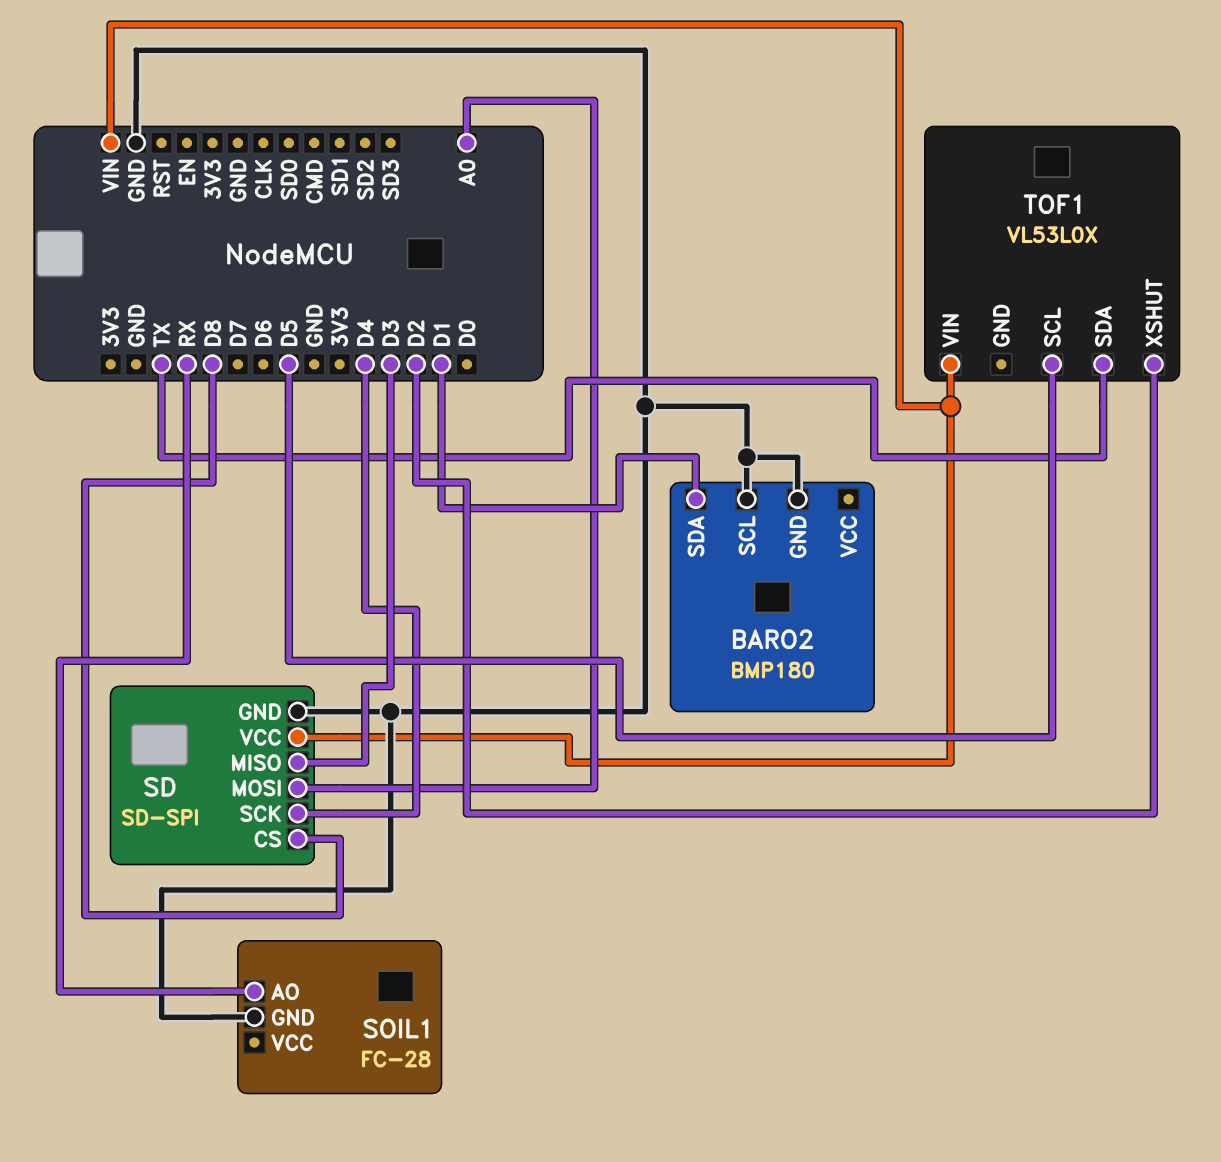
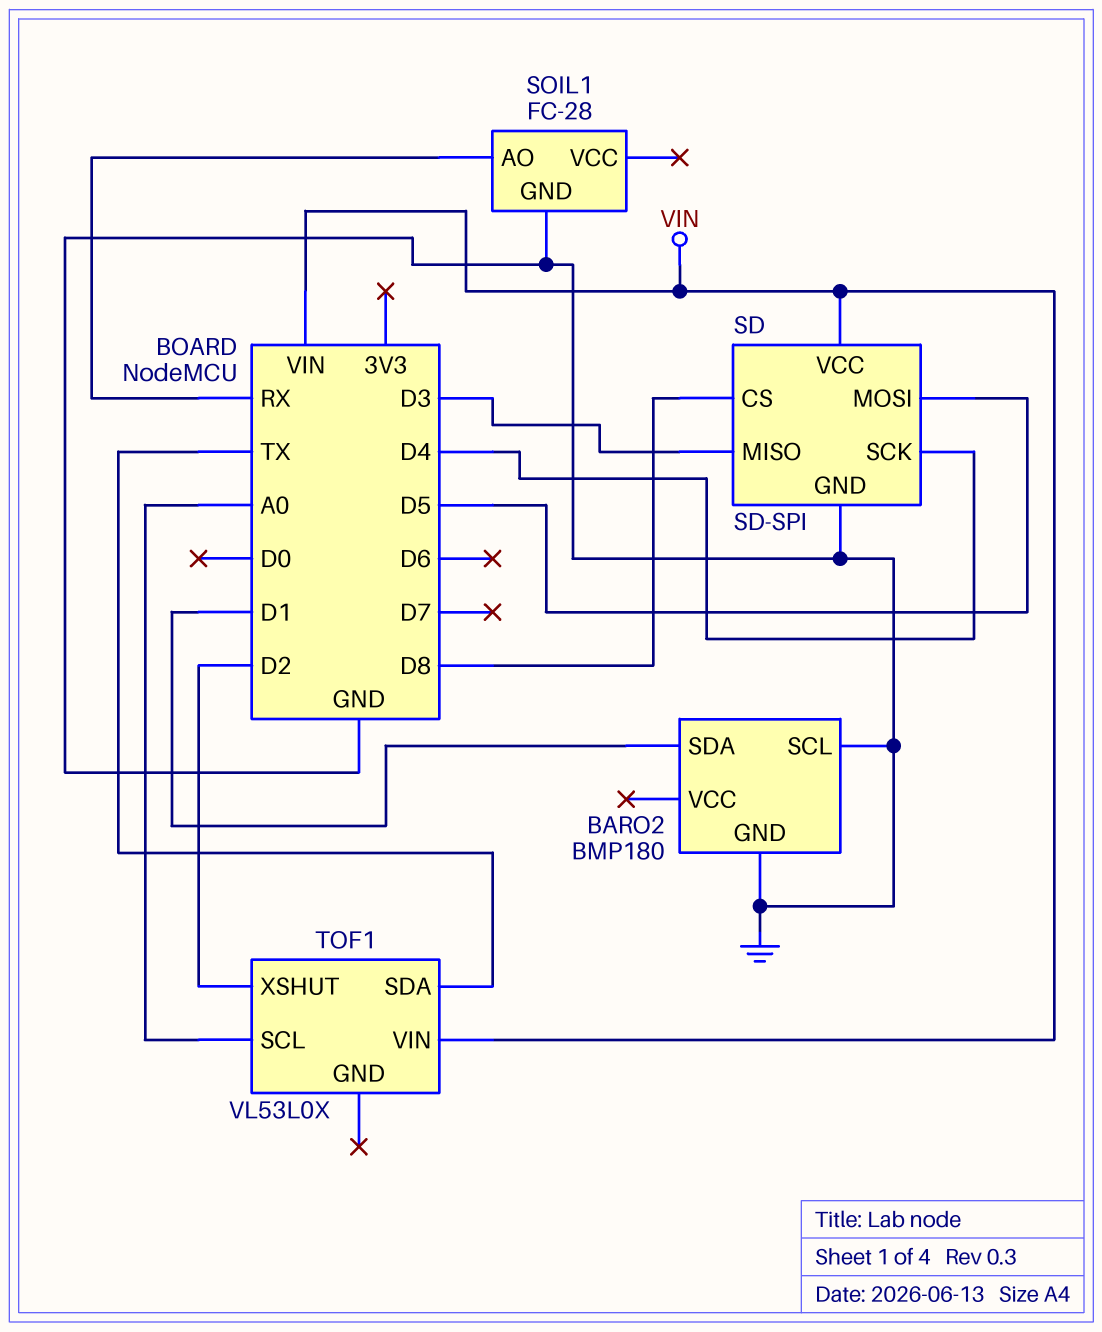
SD pin MOSI: A0 -> D5
TOF1 pin SCL: D5 -> A0

